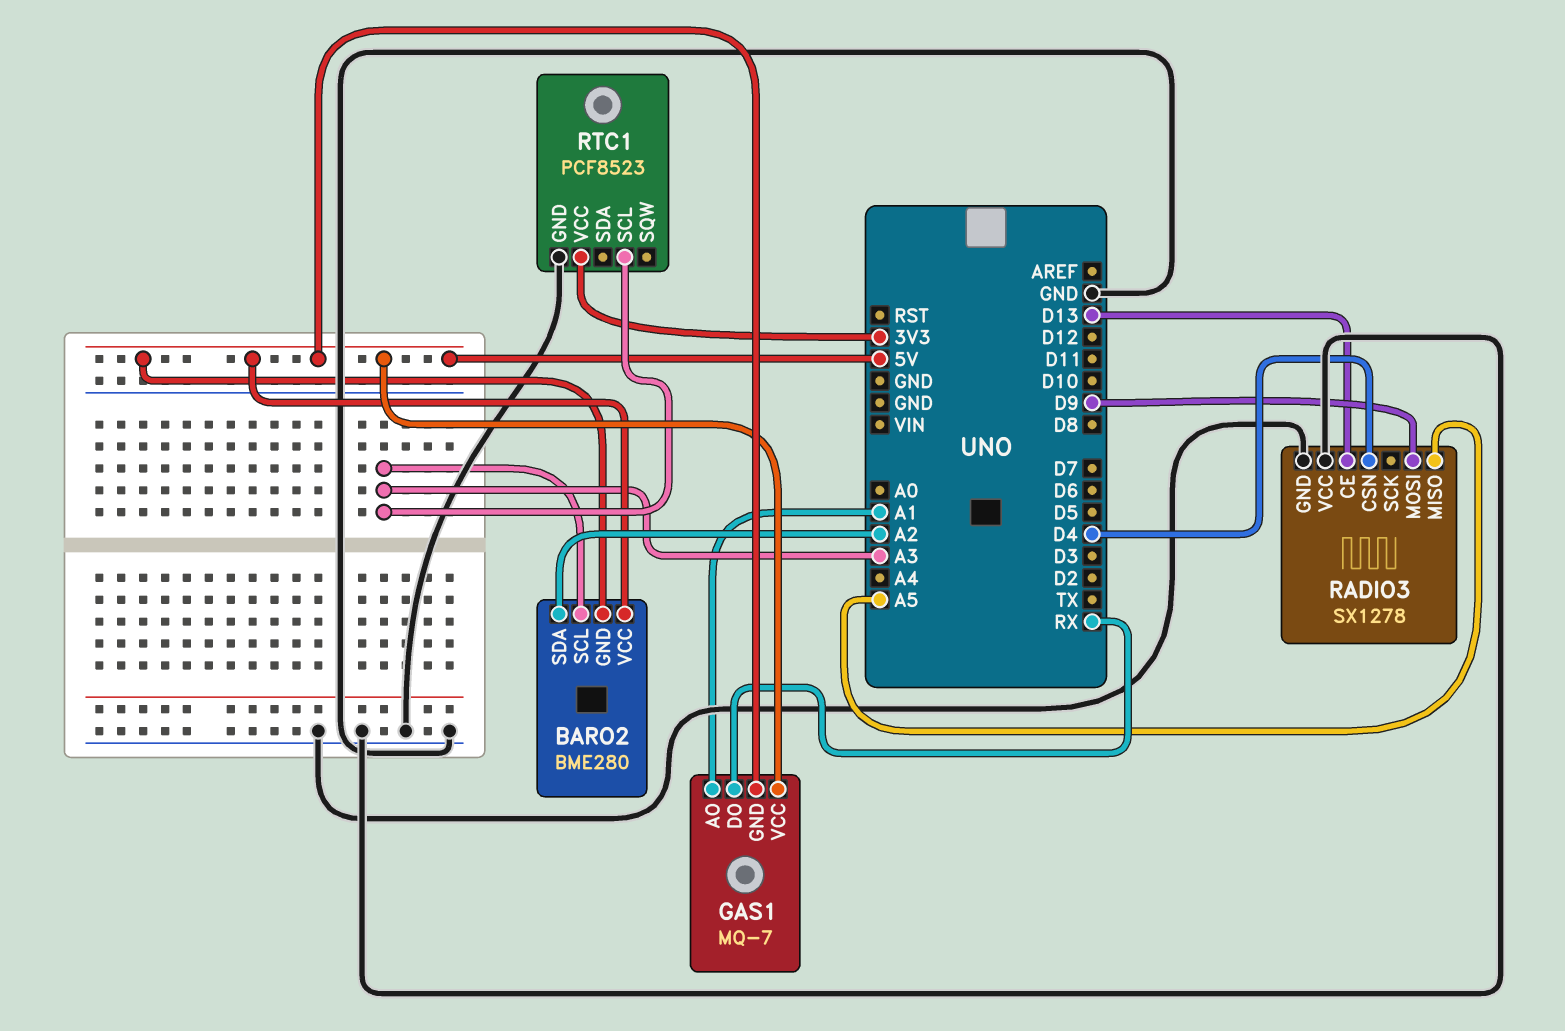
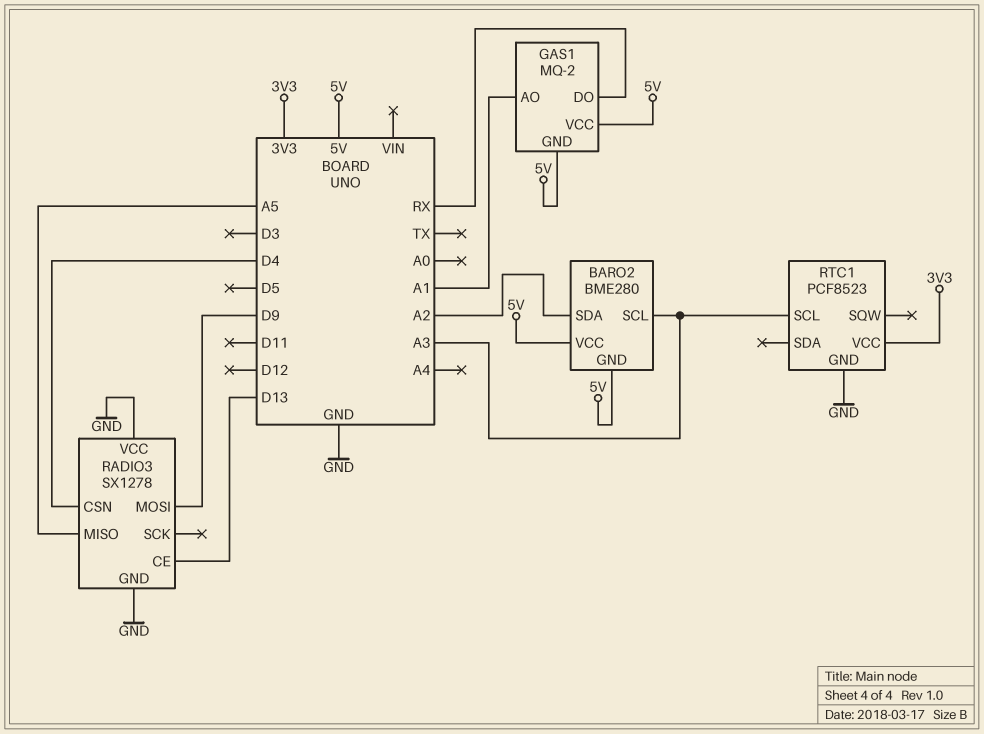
GAS1: MQ-7 -> MQ-2

